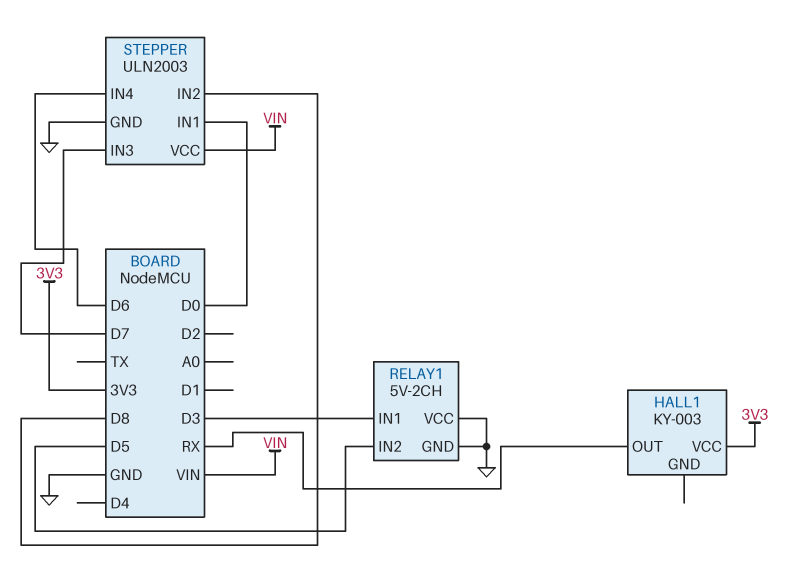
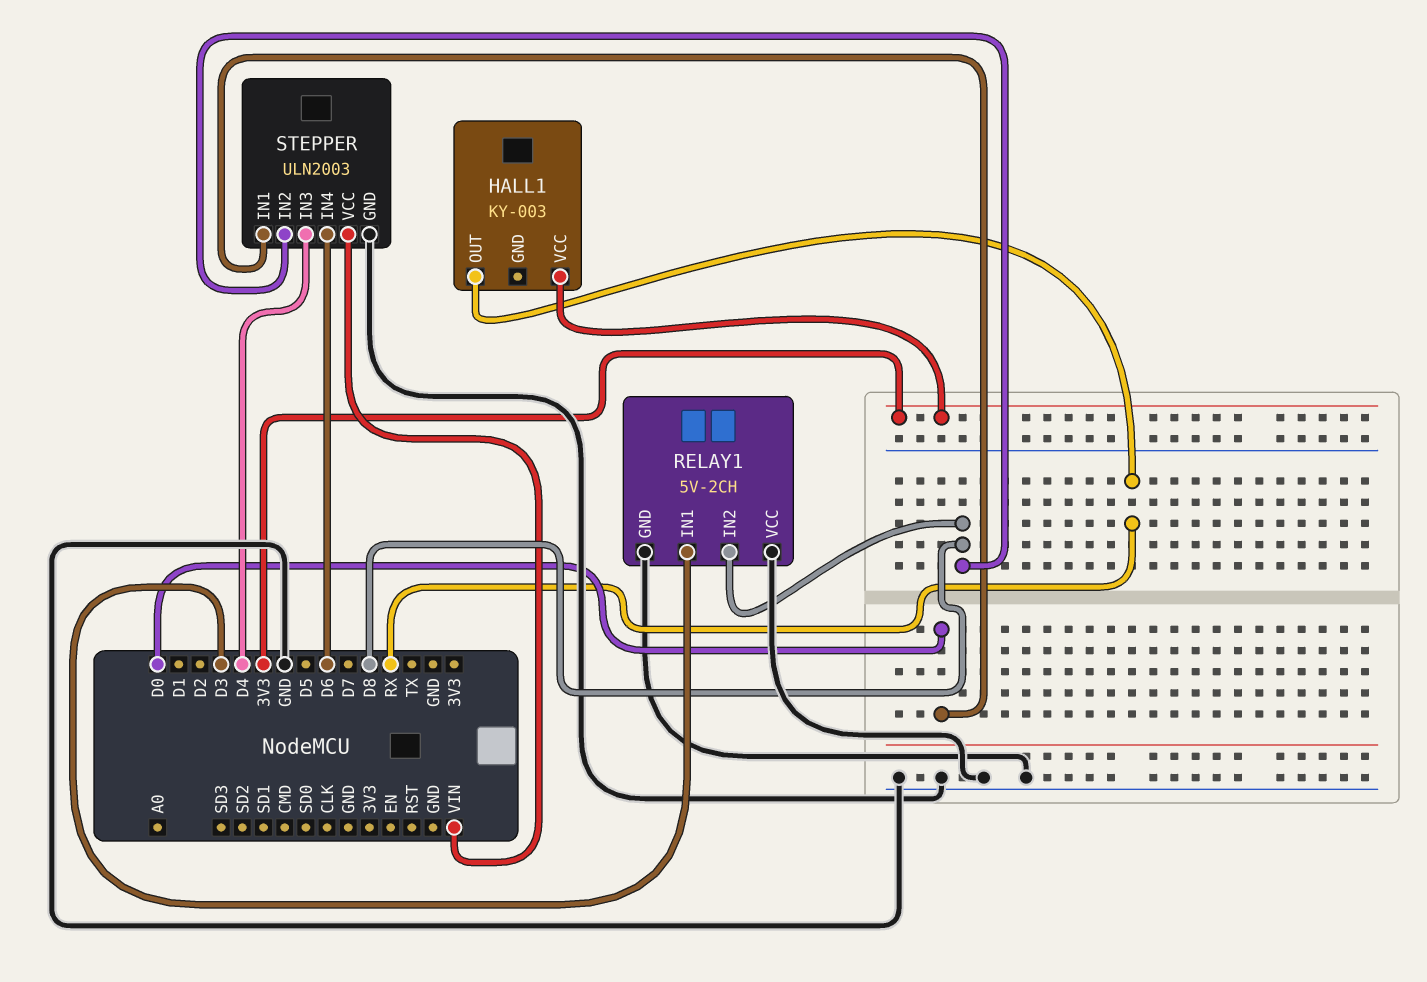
RELAY1 pin IN2: D5 -> D8
STEPPER pin IN3: D7 -> D4

